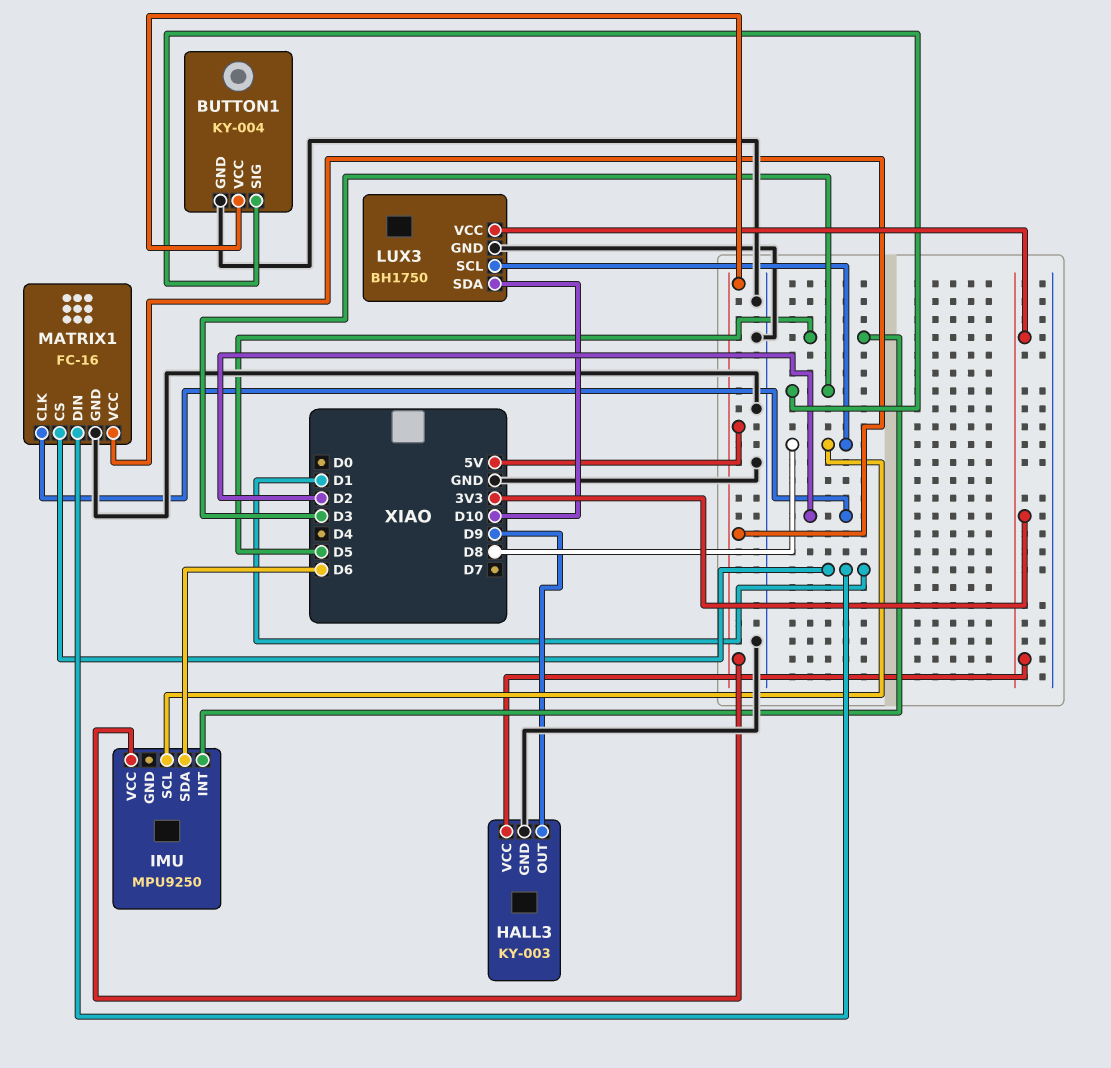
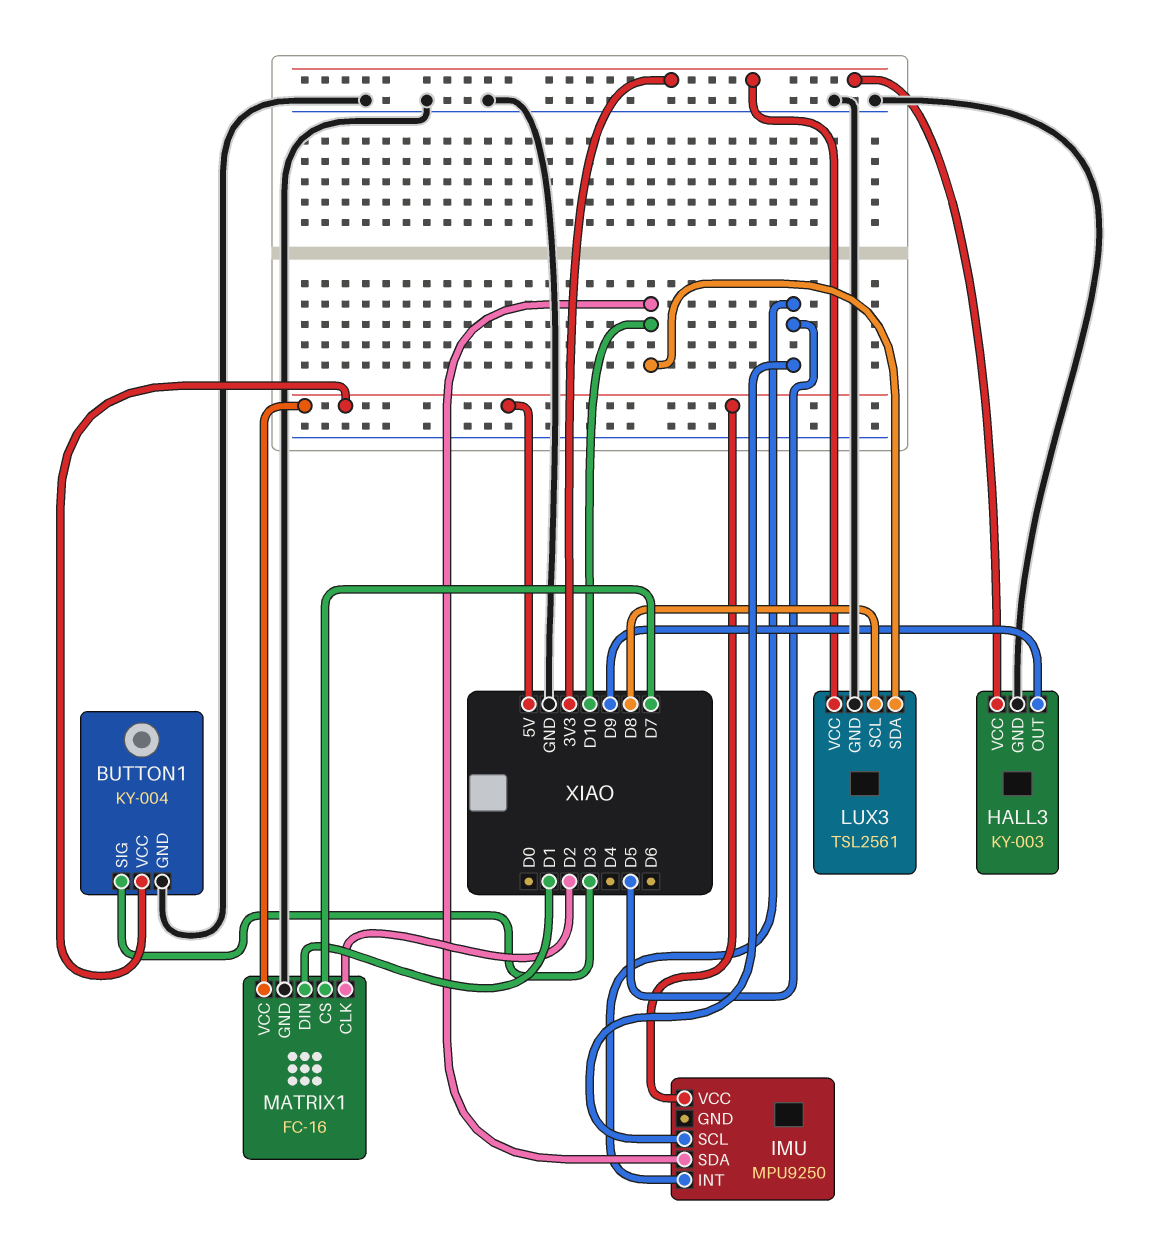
IMU pin SCL: D8 -> D5
IMU pin SDA: D6 -> D10
LUX3: BH1750 -> TSL2561
MATRIX1 pin CS: D1 -> D7

